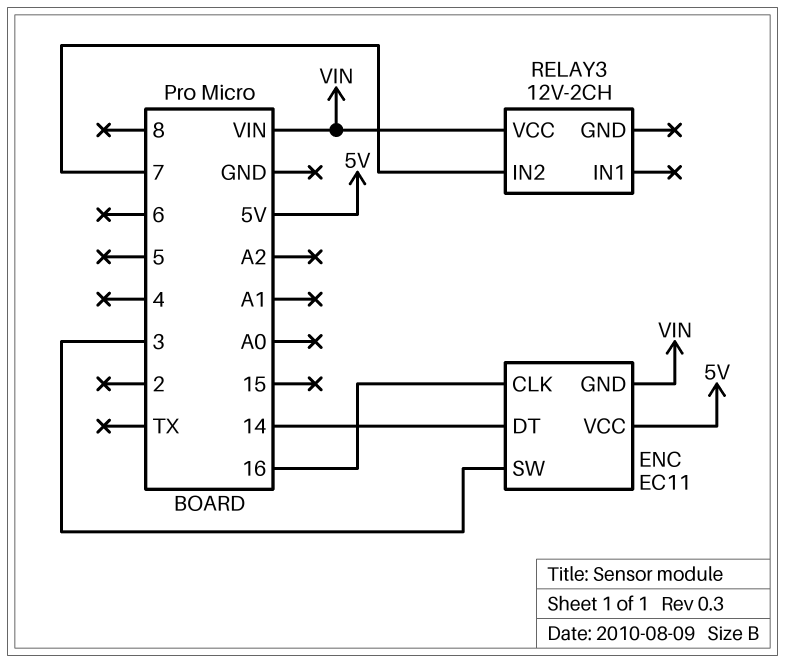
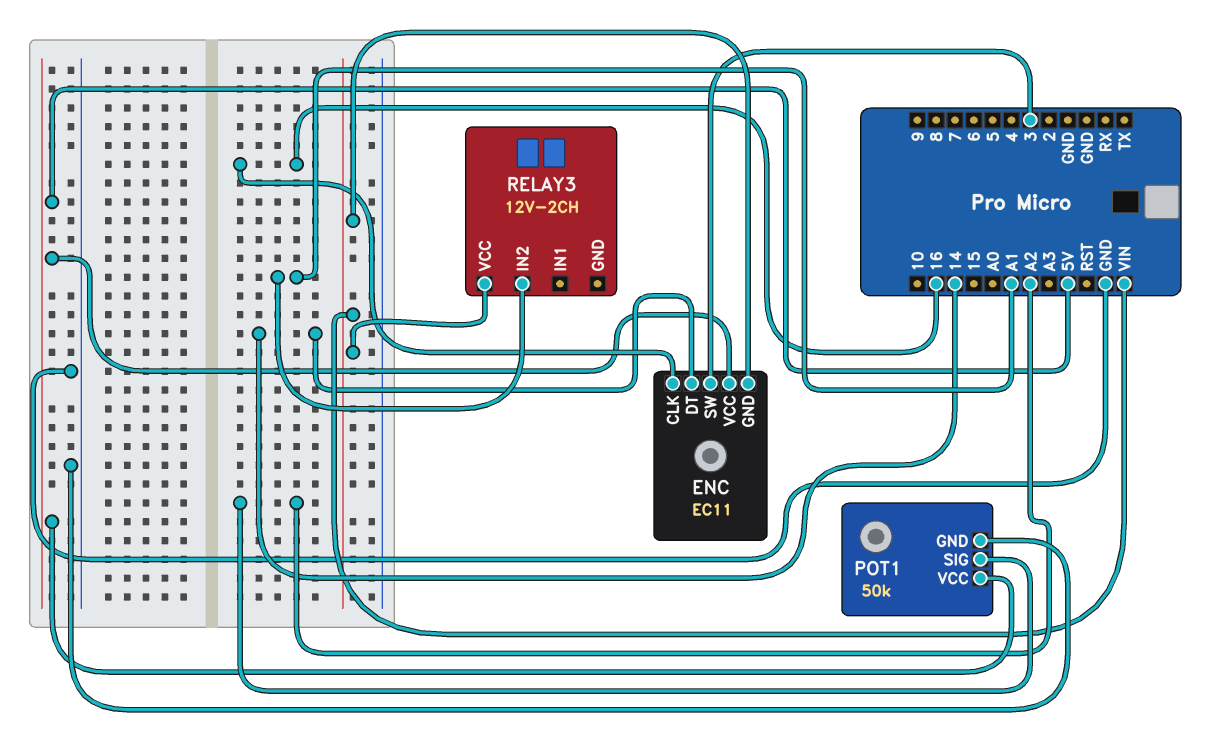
POT1: none -> 50k
POT1 pin GND: none -> GND
POT1 pin SIG: none -> A2
POT1 pin VCC: none -> 5V
RELAY3 pin IN2: 7 -> A1

